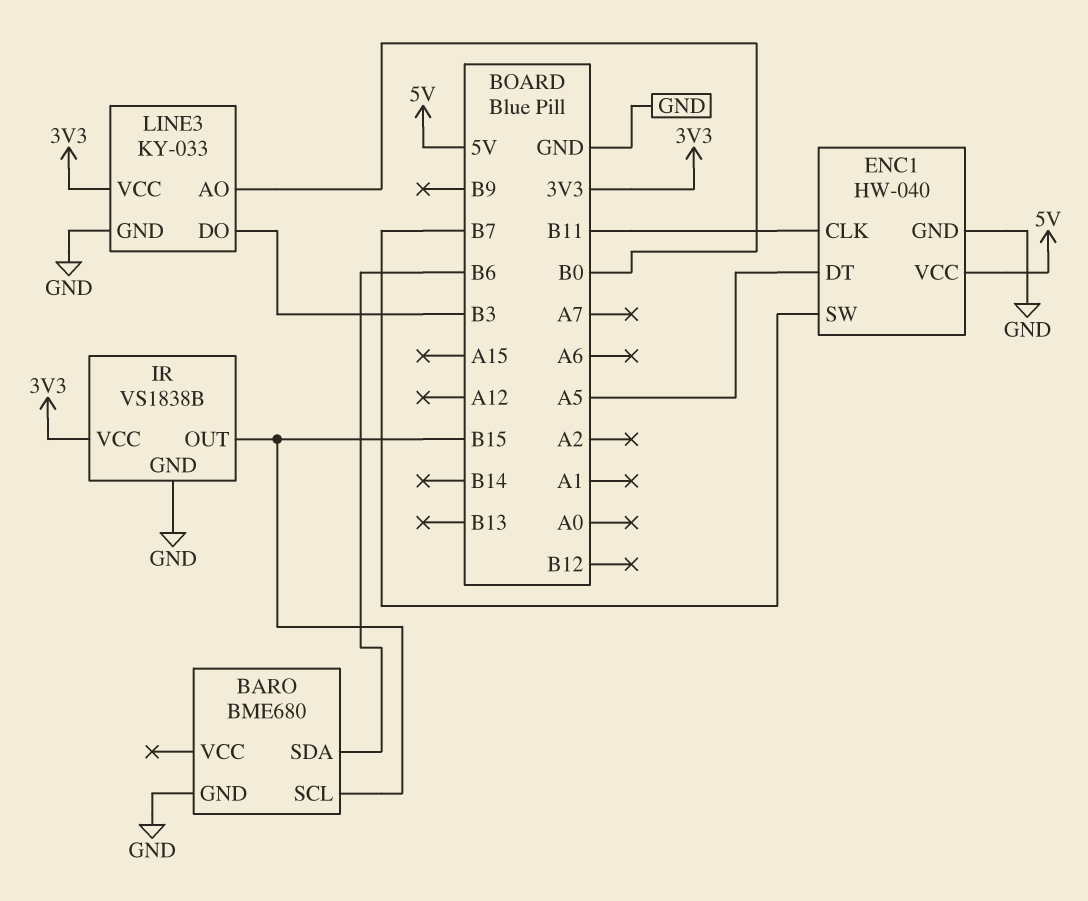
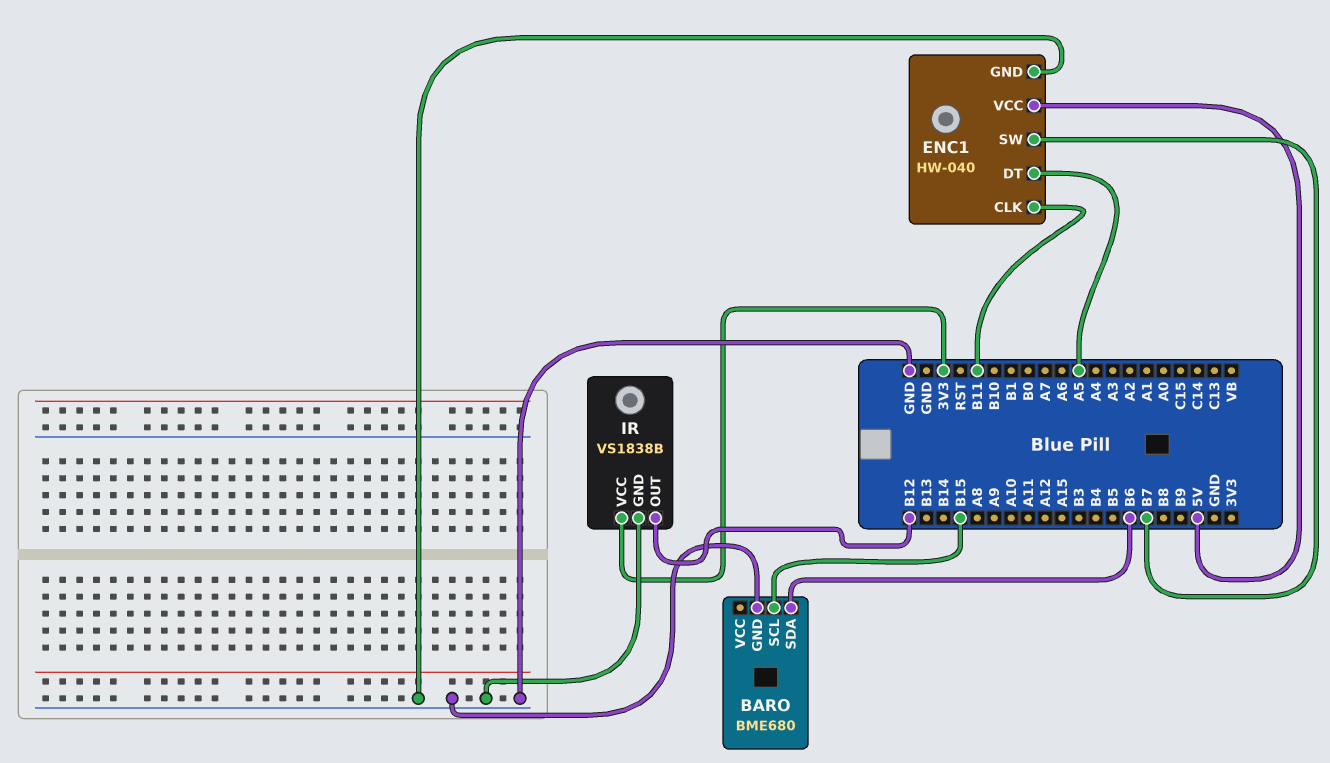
IR pin OUT: B15 -> B12
LINE3: KY-033 -> none
LINE3 pin AO: B0 -> none
LINE3 pin DO: B3 -> none
LINE3 pin GND: GND -> none
LINE3 pin VCC: 3V3 -> none

